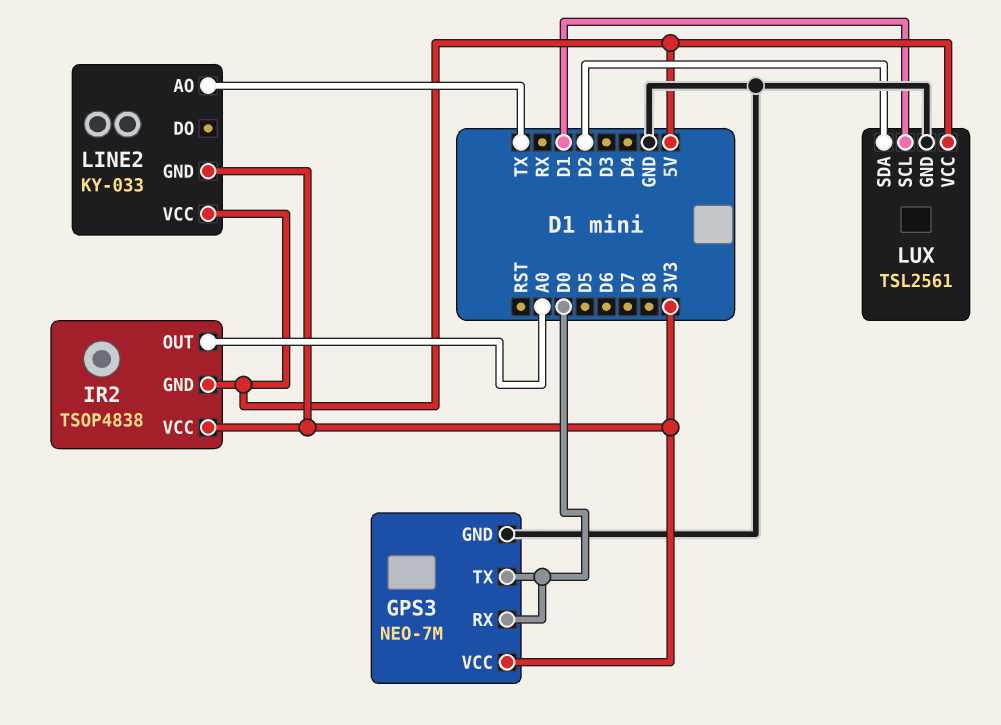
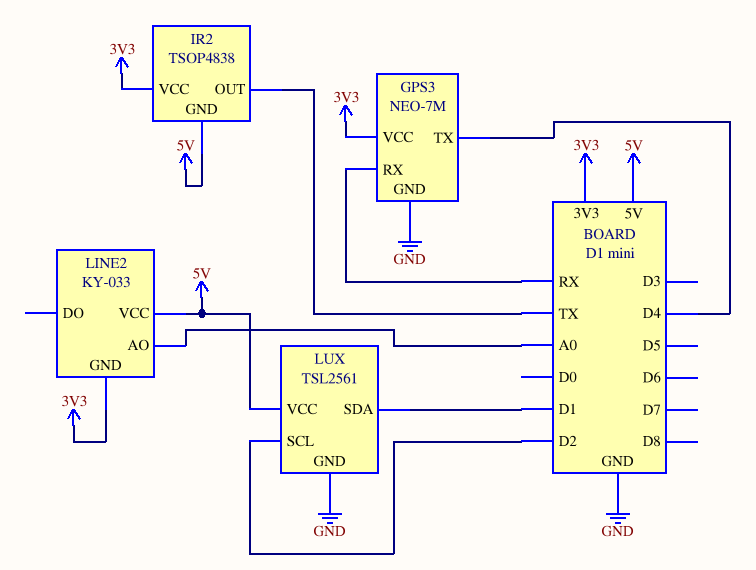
GPS3 pin RX: D0 -> RX
GPS3 pin TX: D0 -> D4
IR2 pin OUT: A0 -> TX
LINE2 pin AO: TX -> A0
LUX pin SCL: D1 -> D2
LUX pin SDA: D2 -> D1

